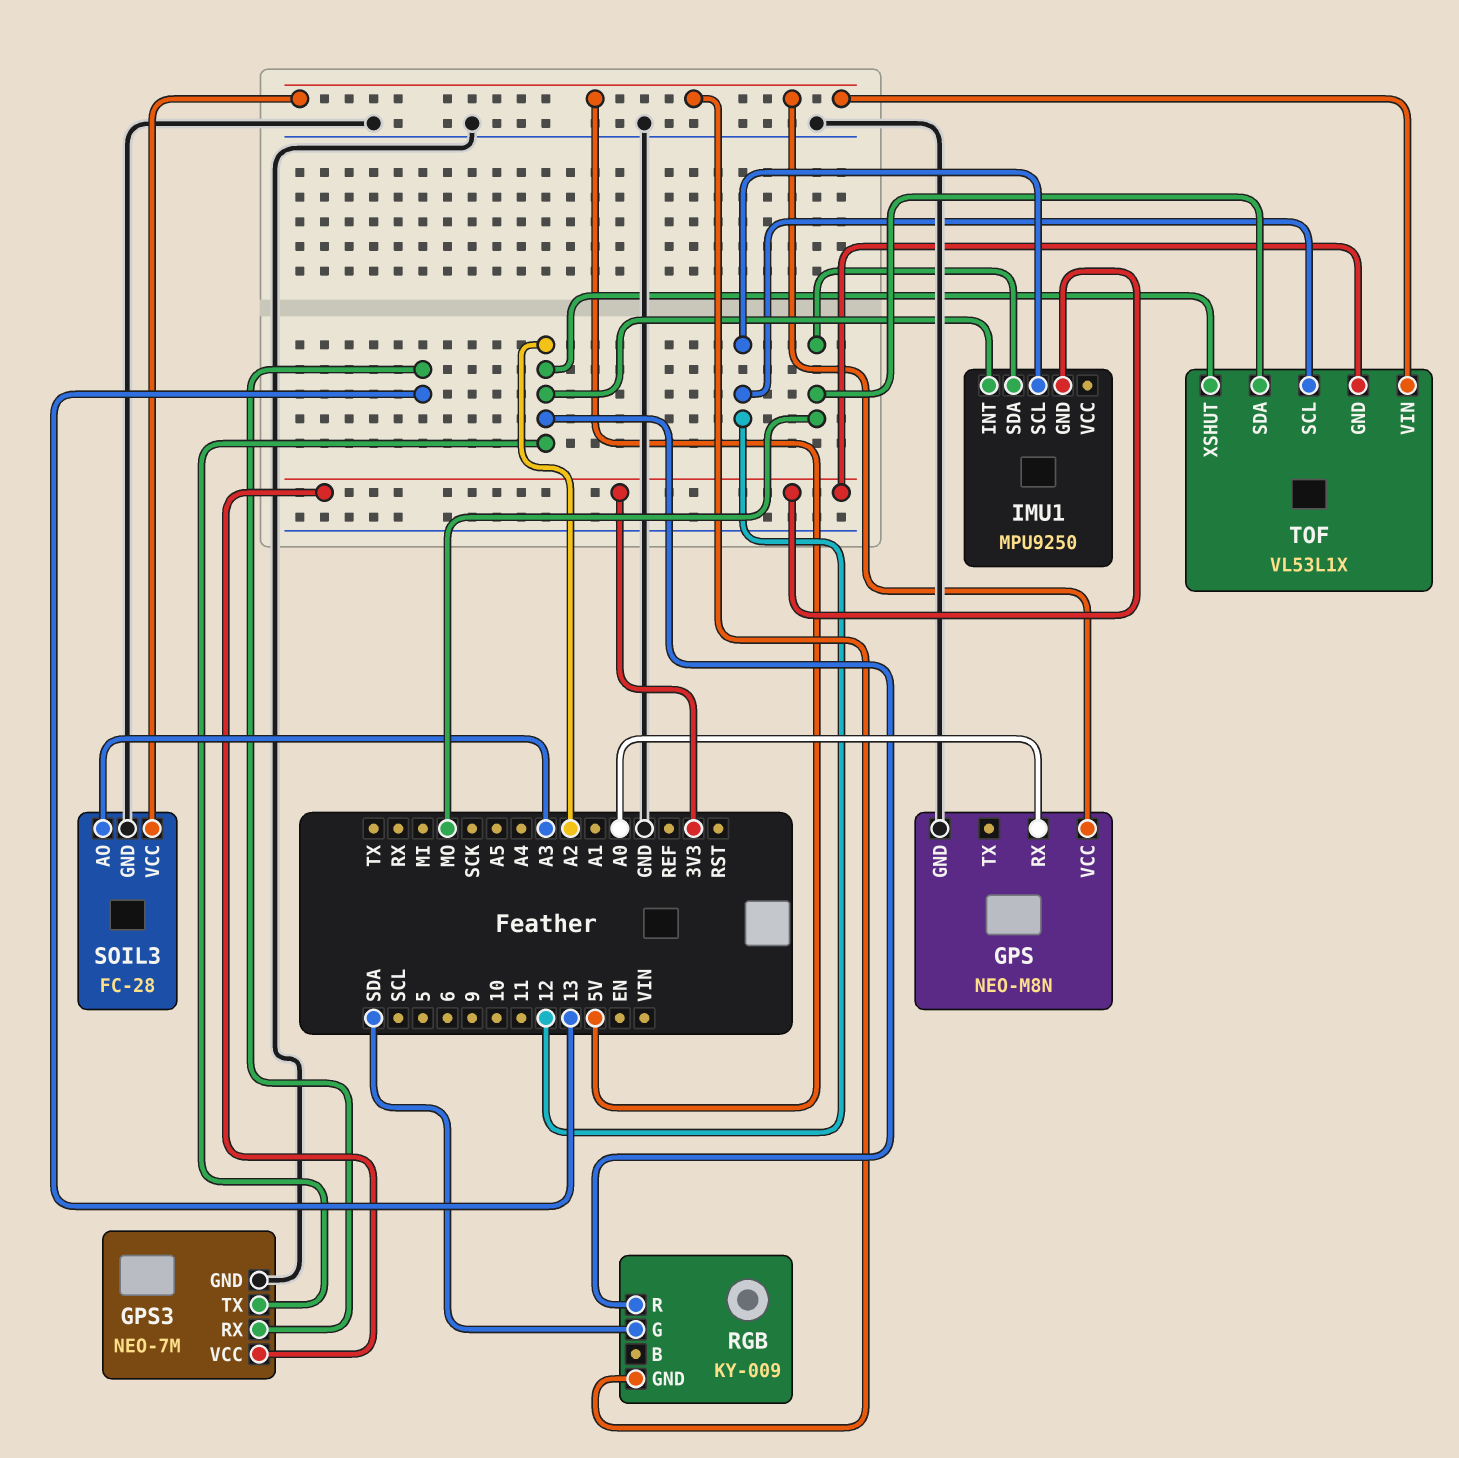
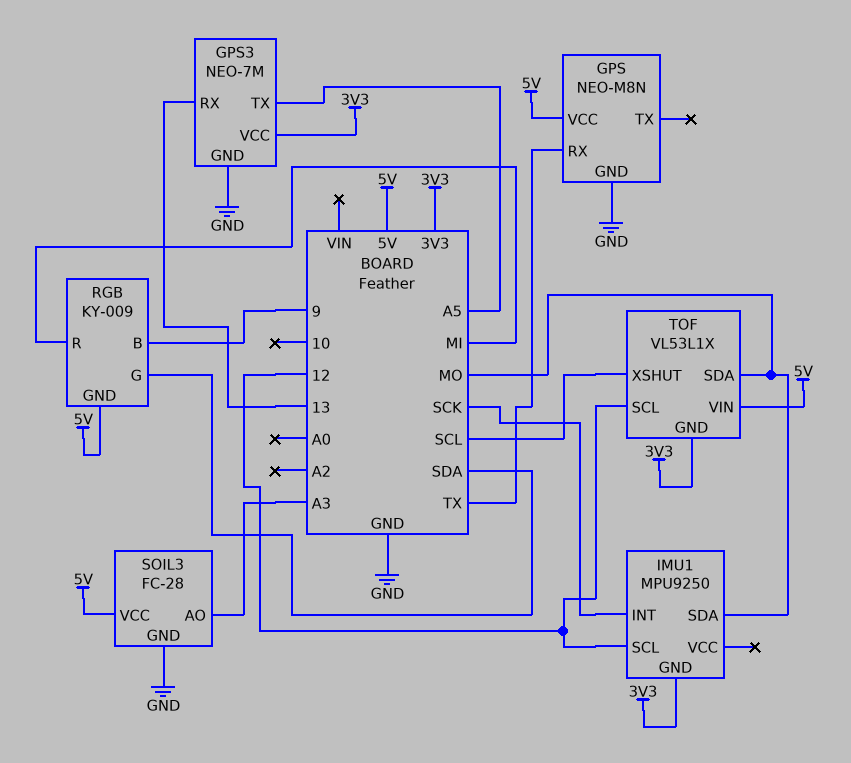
GPS pin RX: A0 -> TX
GPS3 pin TX: A2 -> A5
IMU1 pin INT: A2 -> SCK
RGB pin B: none -> 9
RGB pin R: A2 -> MI
TOF pin XSHUT: A2 -> SCL

